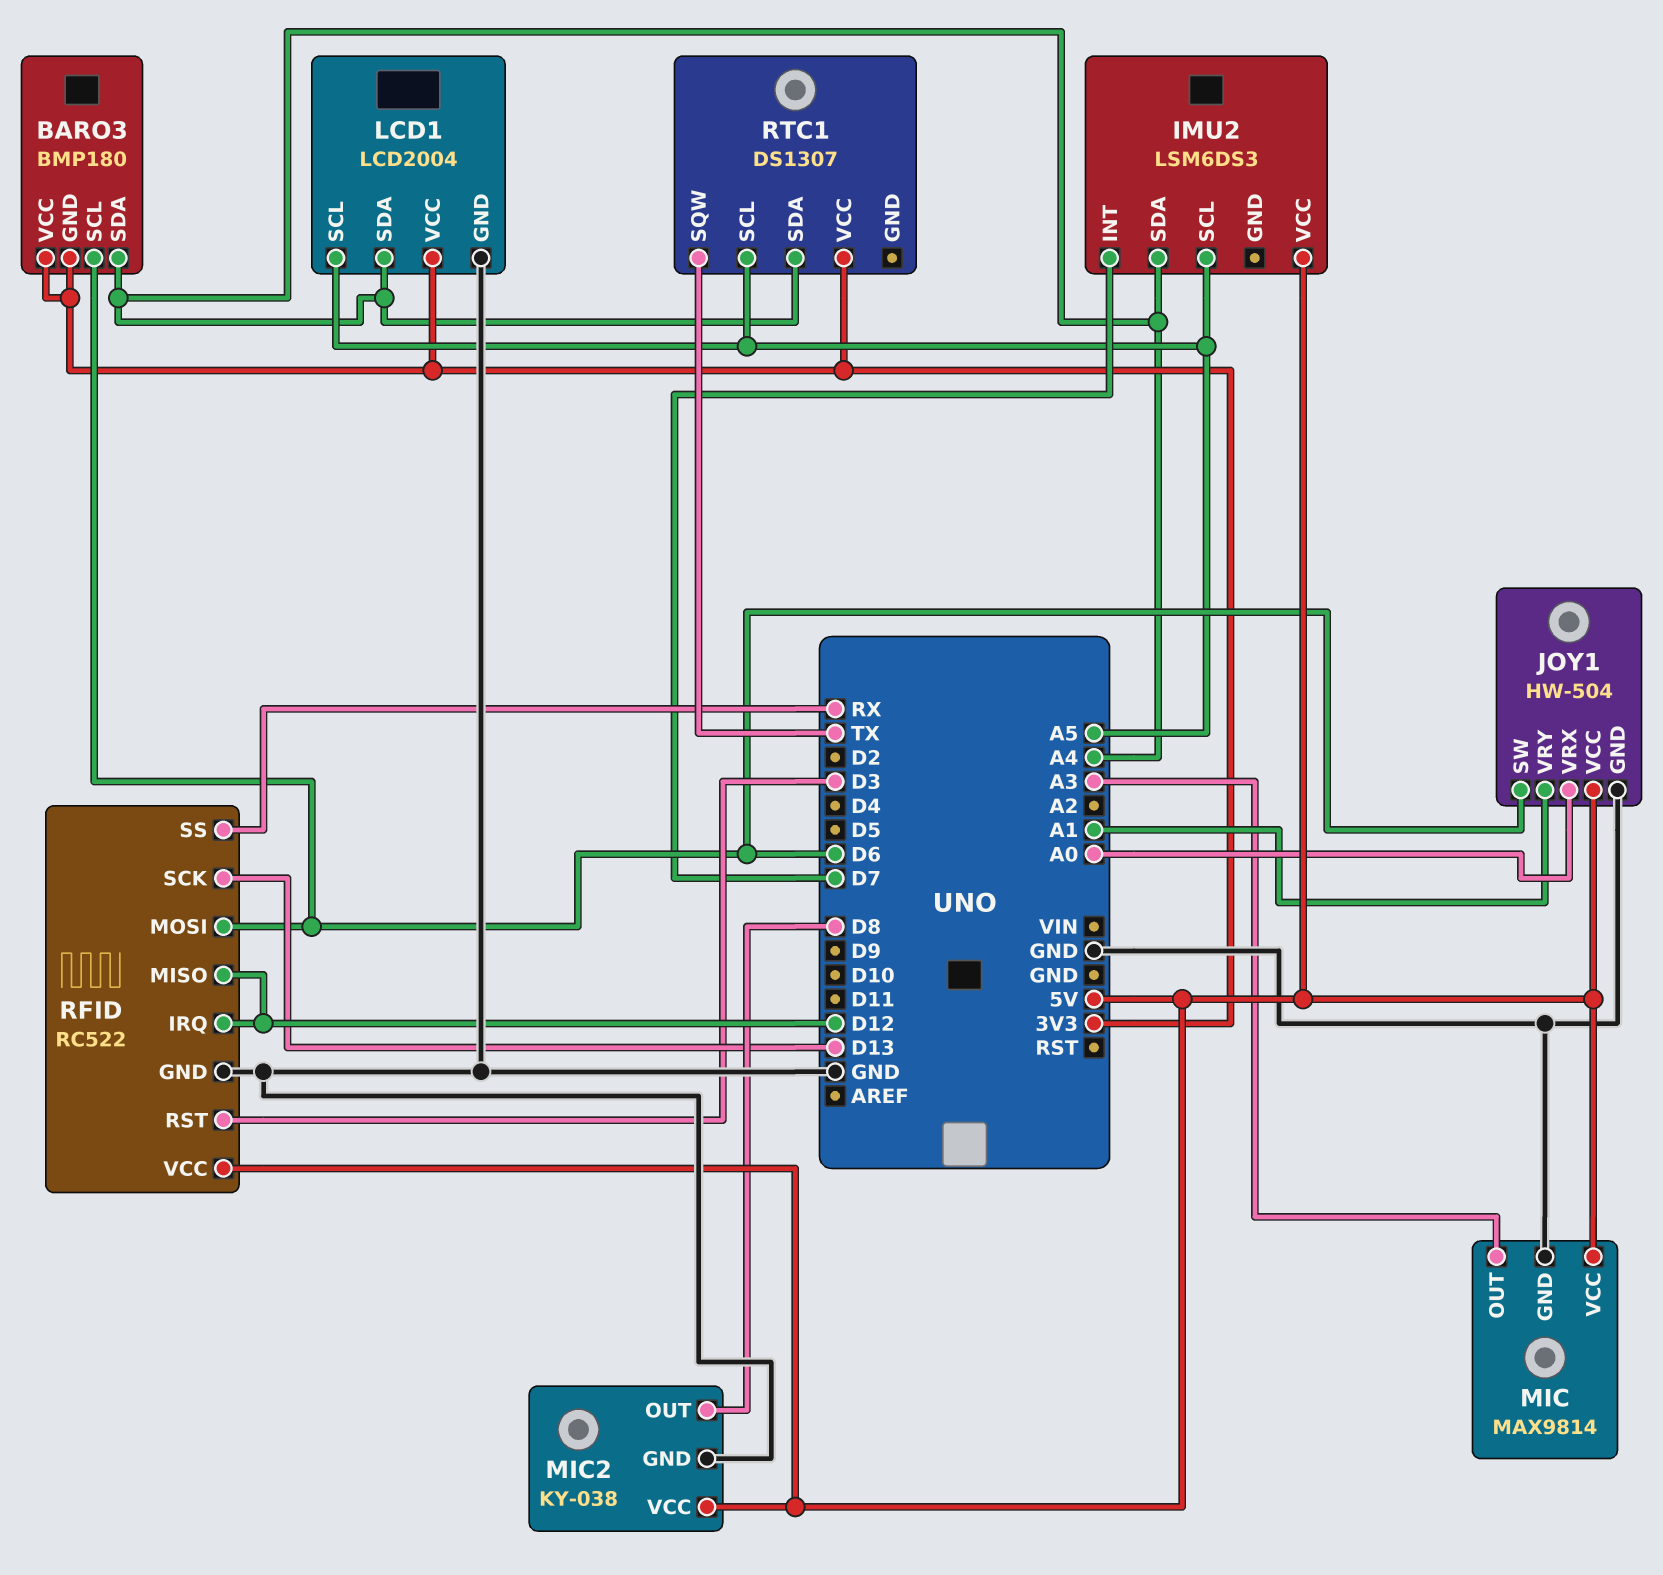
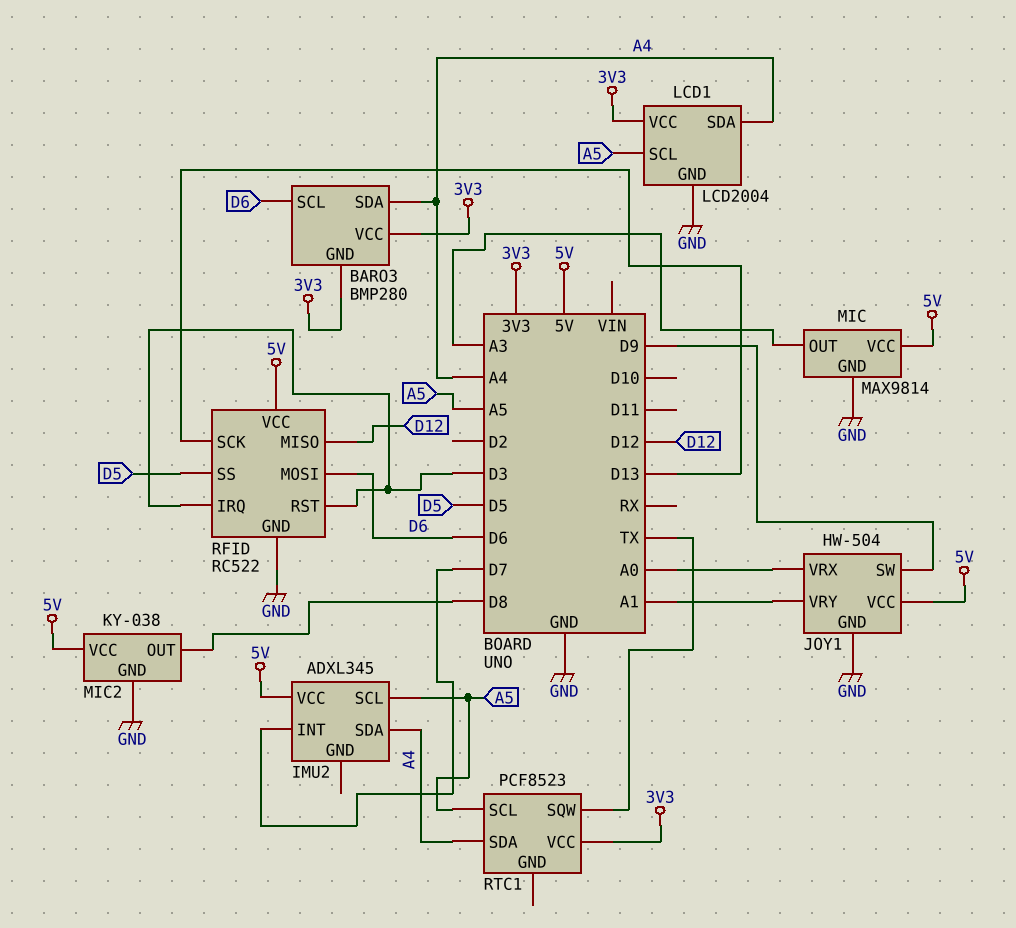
BARO3: BMP180 -> BMP280
IMU2: LSM6DS3 -> ADXL345
JOY1 pin SW: D6 -> D9
RFID pin IRQ: D12 -> D3
RFID pin SS: RX -> D5
RTC1: DS1307 -> PCF8523

